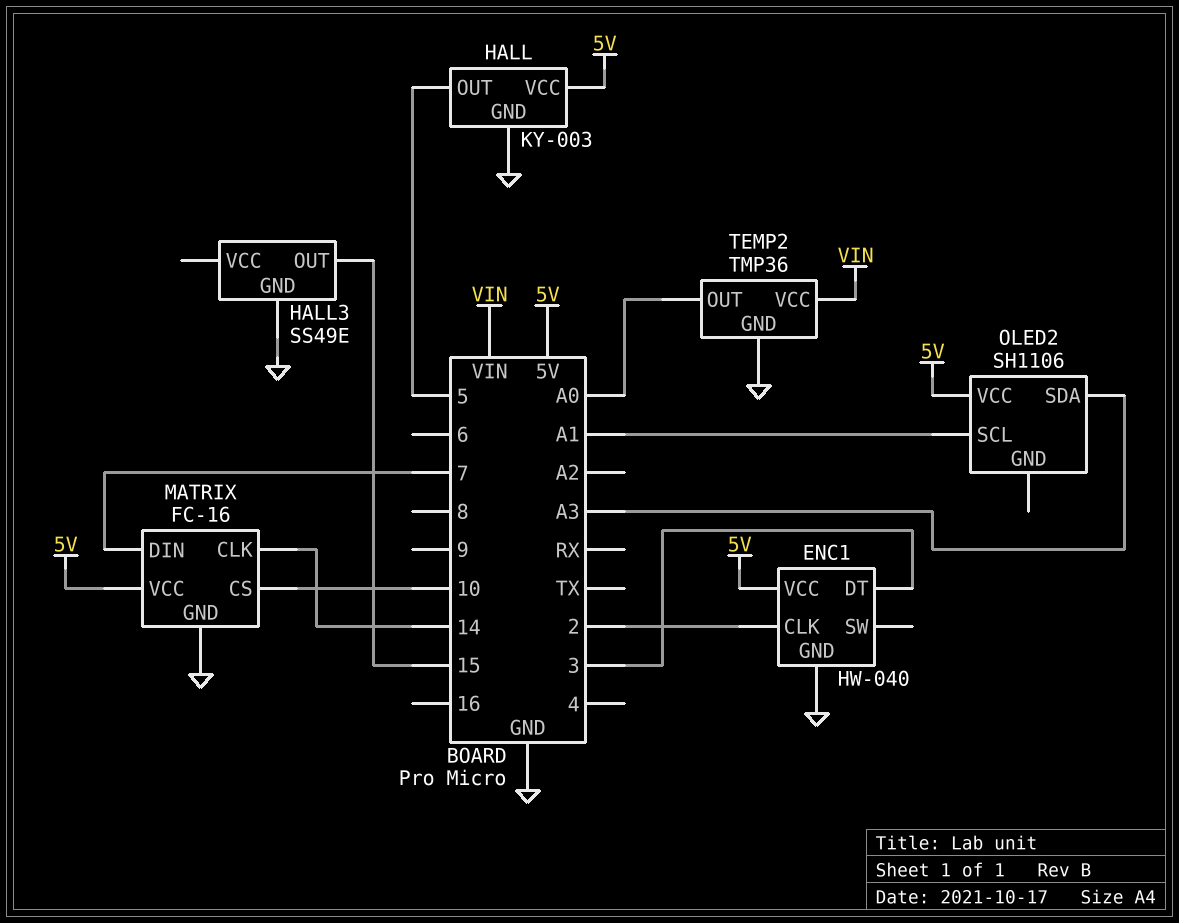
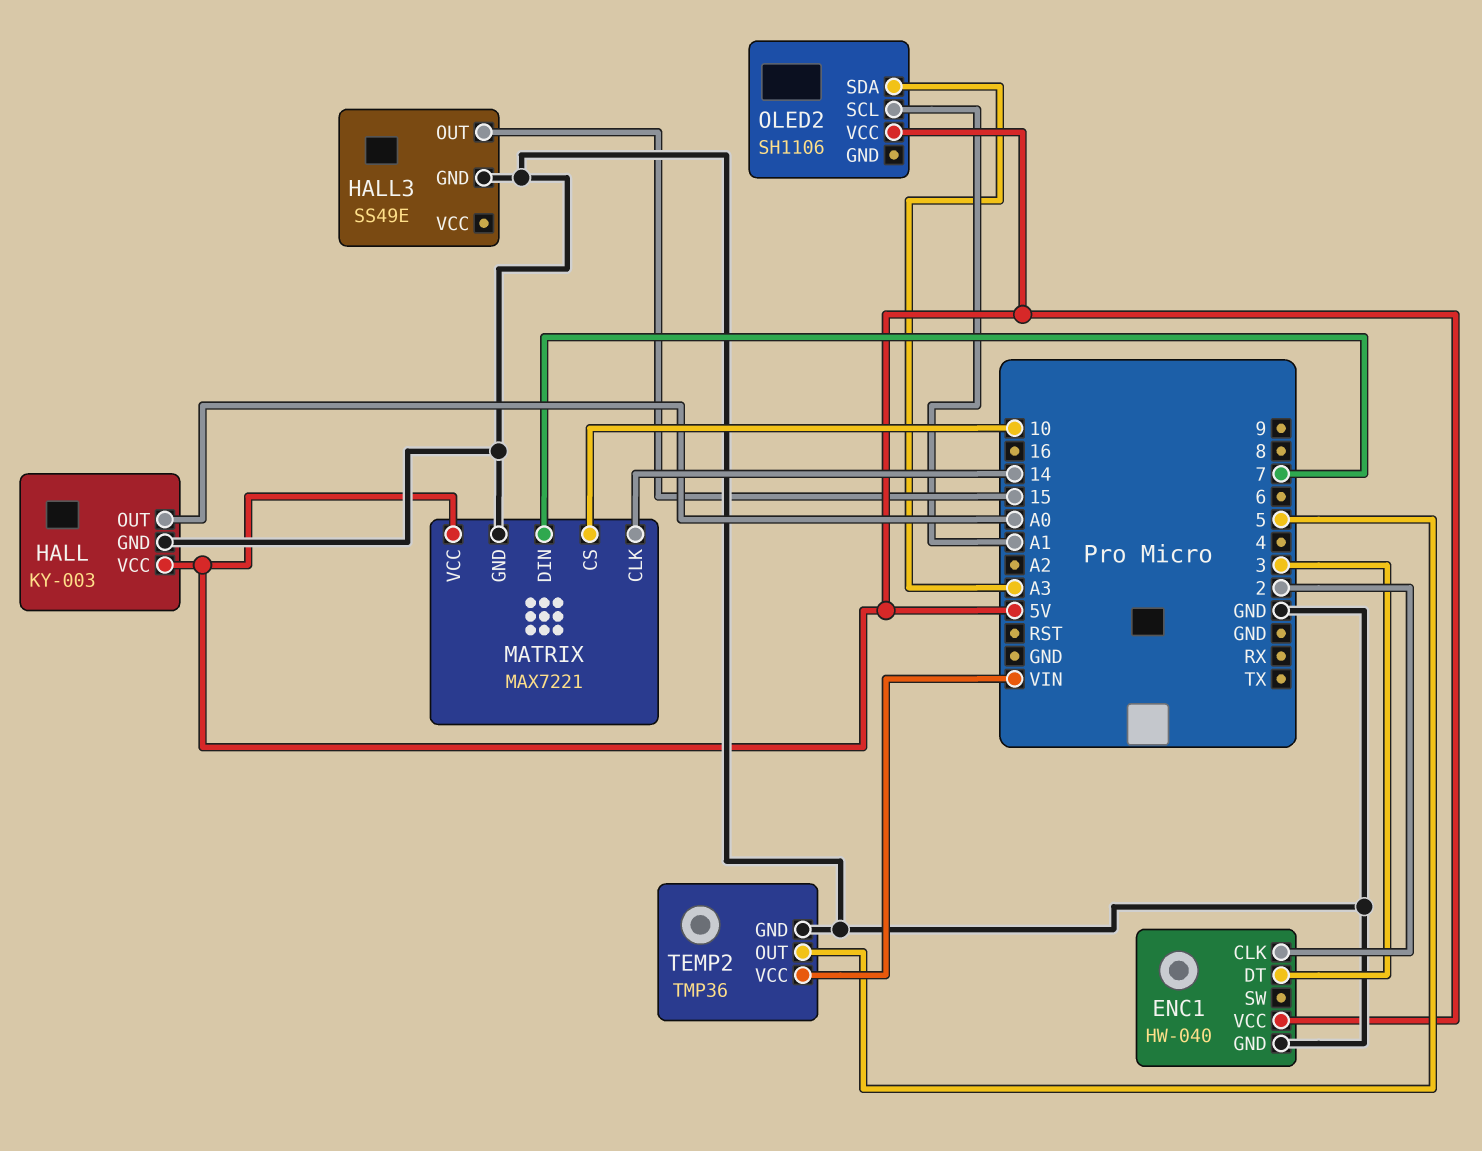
HALL pin OUT: 5 -> A0
MATRIX: FC-16 -> MAX7221
TEMP2 pin OUT: A0 -> 5

